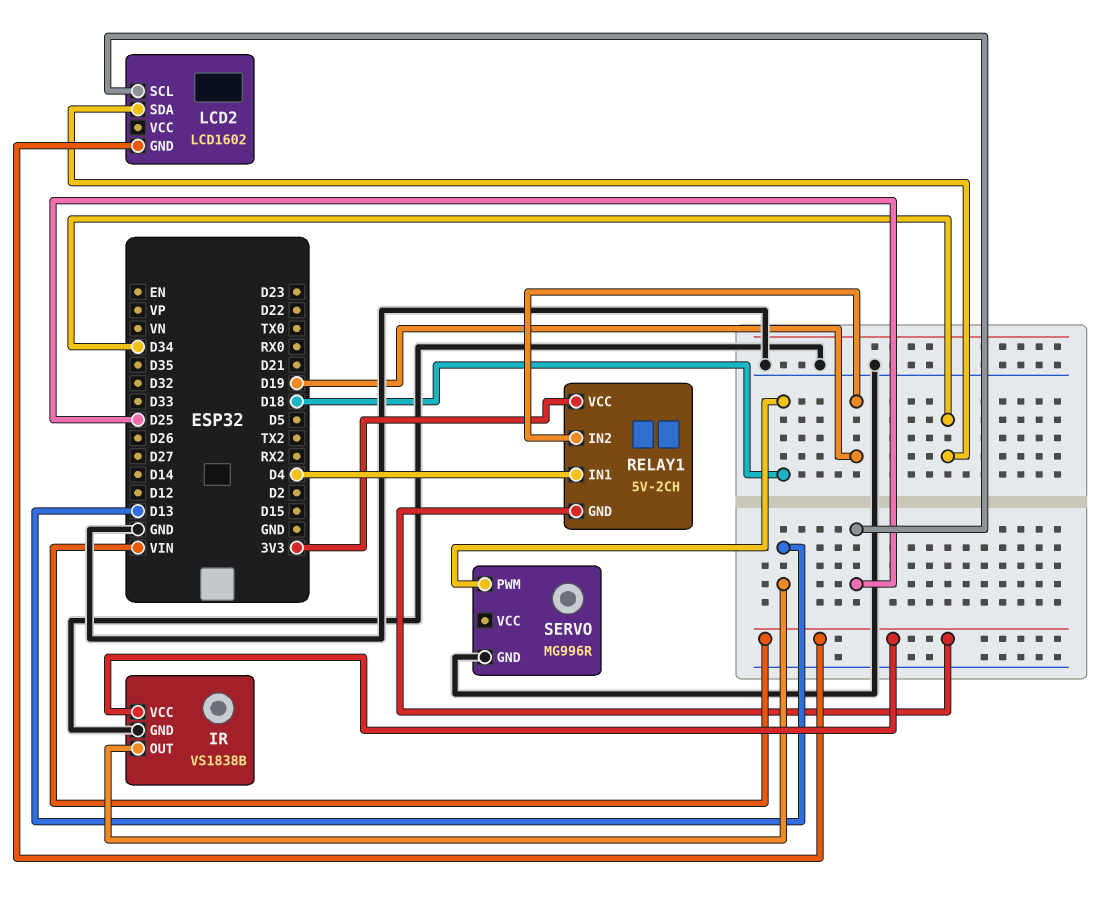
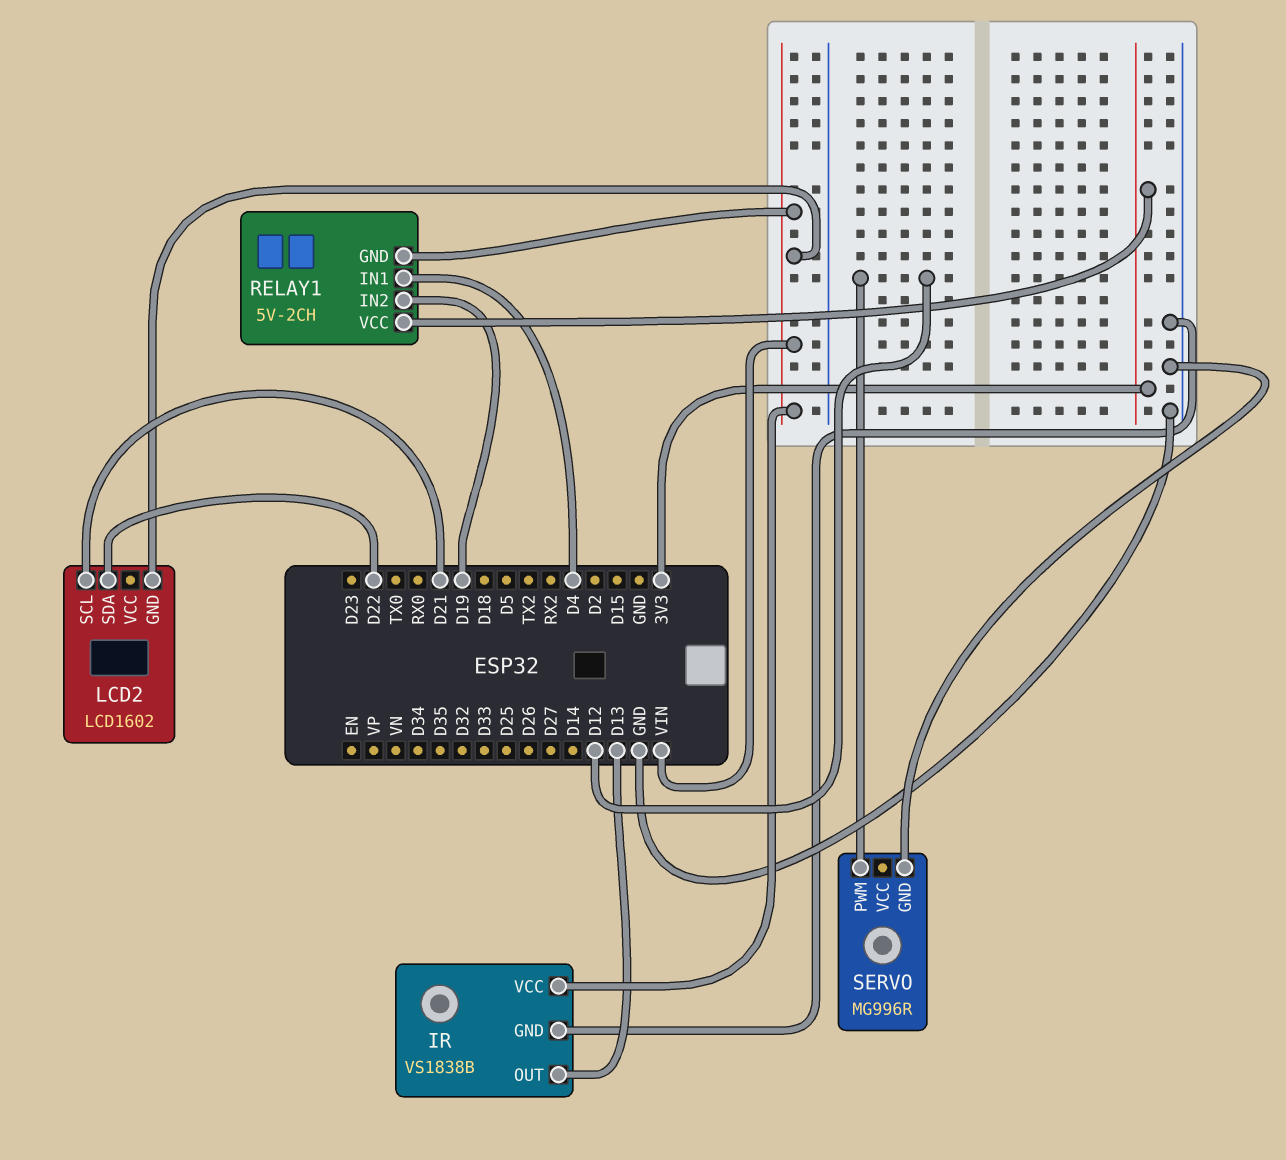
LCD2 pin SCL: D25 -> D21
LCD2 pin SDA: D34 -> D22
SERVO pin PWM: D18 -> D12

